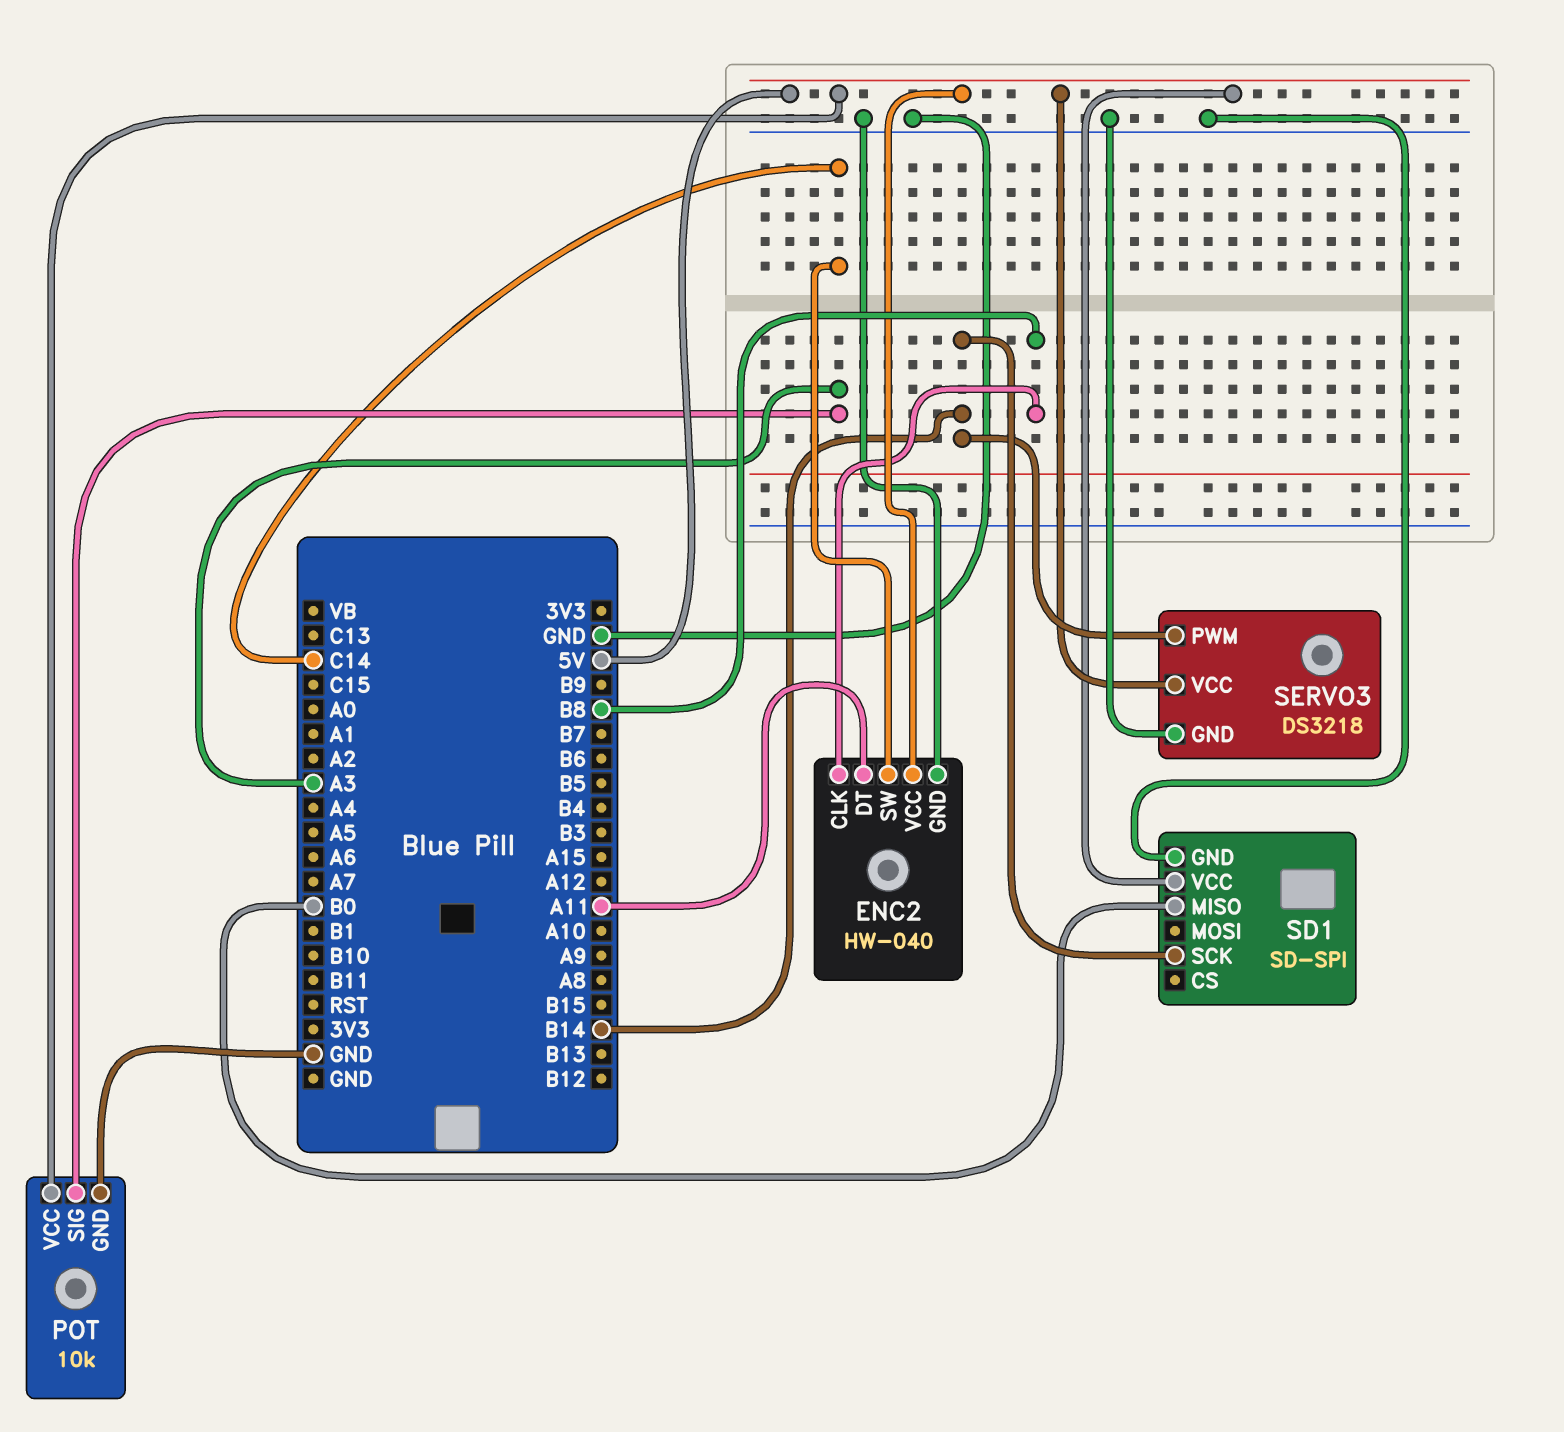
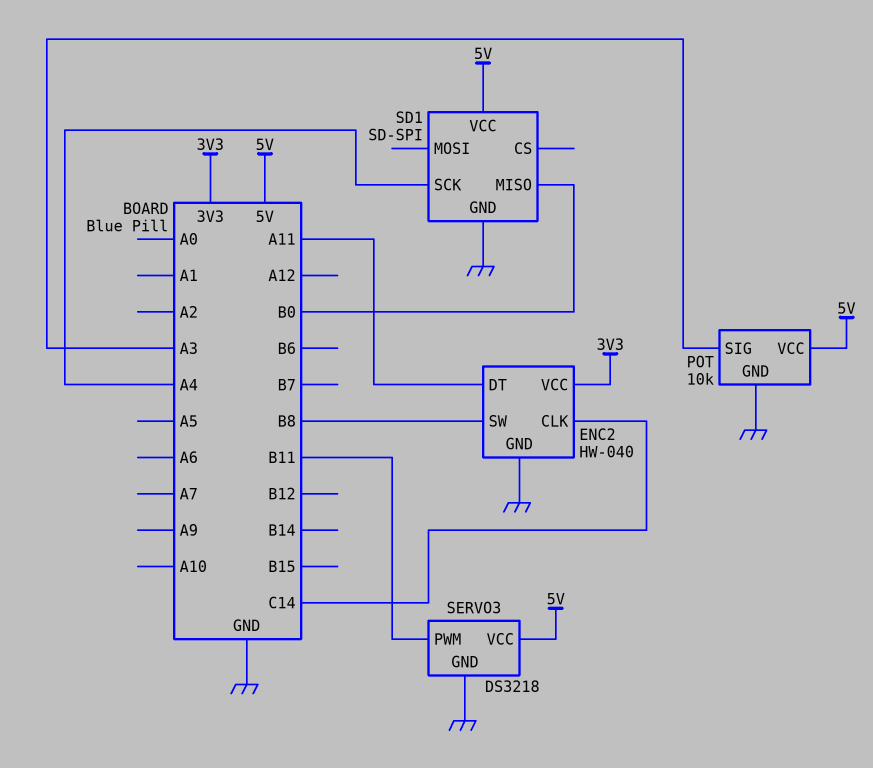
ENC2 pin CLK: B8 -> C14
ENC2 pin SW: C14 -> B8
ENC2 pin VCC: 5V -> 3V3
SD1 pin SCK: B14 -> A4
SERVO3 pin PWM: B14 -> B11

